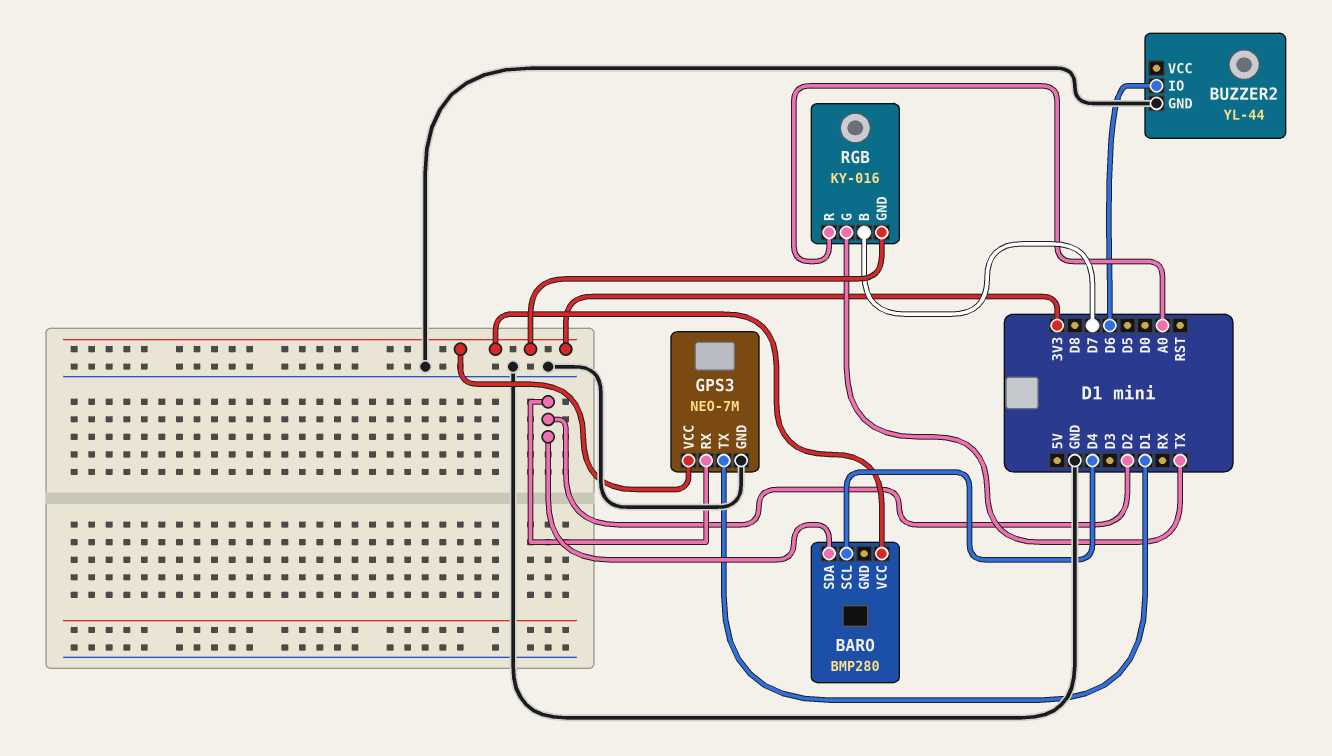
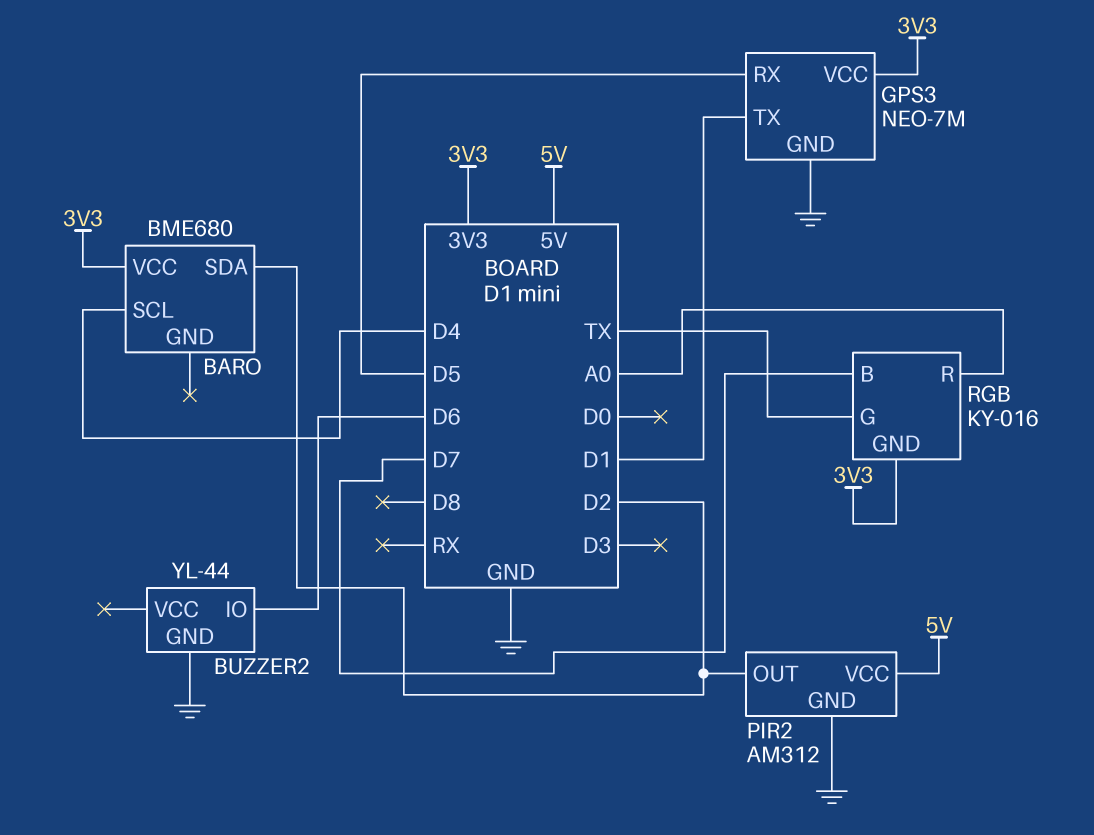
BARO: BMP280 -> BME680
GPS3 pin RX: D2 -> D5
PIR2: none -> AM312
PIR2 pin GND: none -> GND
PIR2 pin OUT: none -> D2
PIR2 pin VCC: none -> 5V

